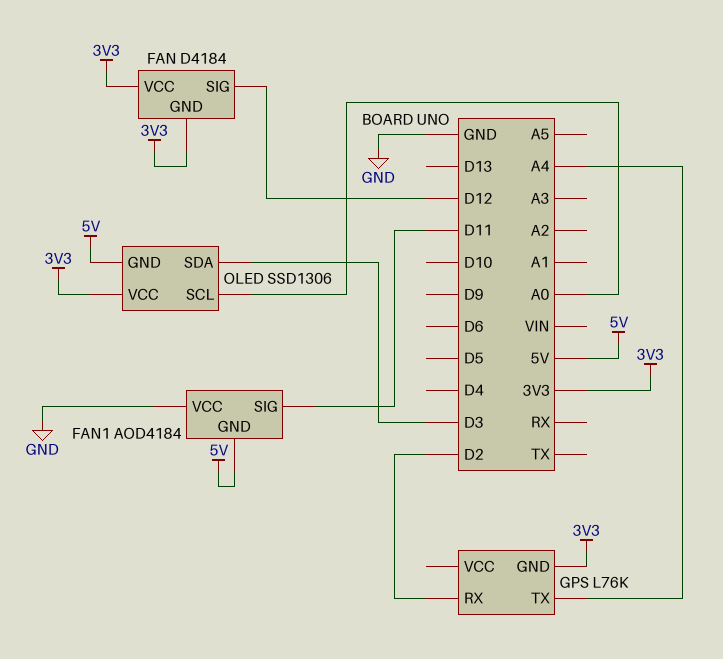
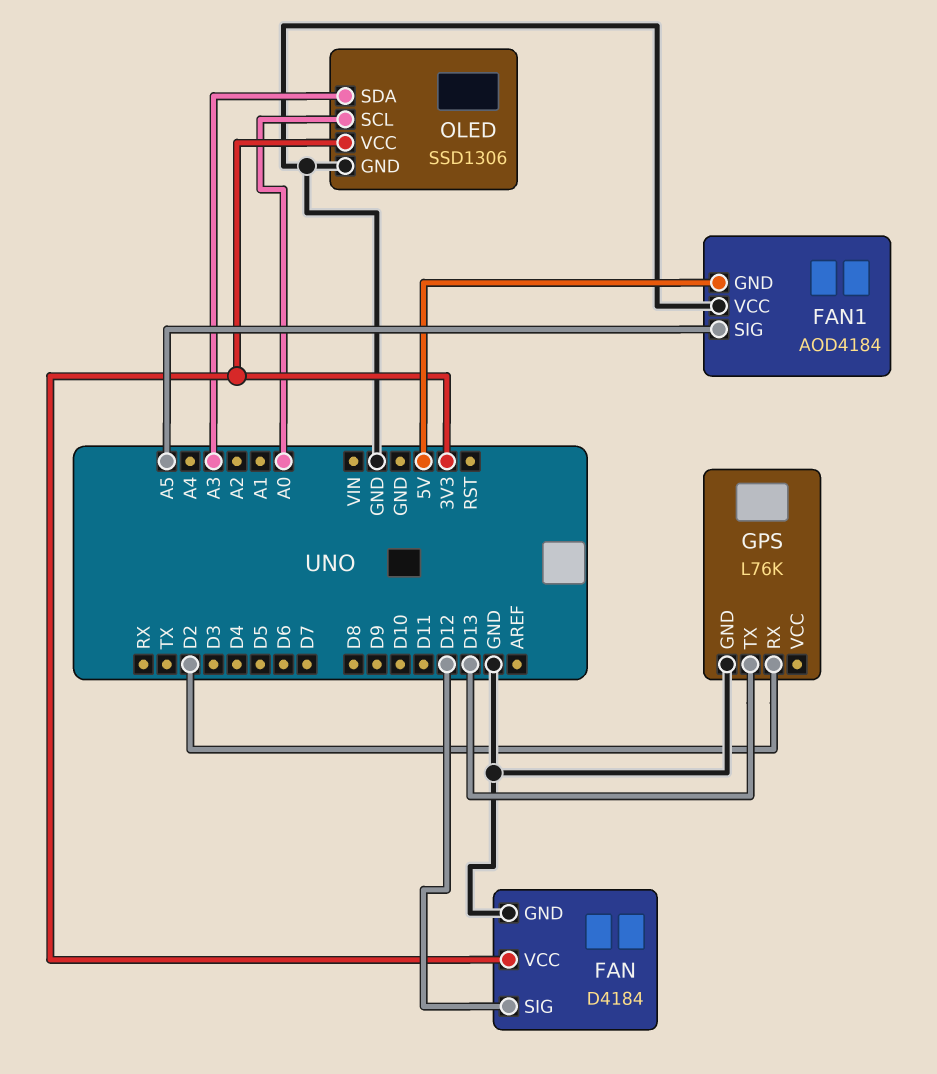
FAN pin GND: 3V3 -> GND
FAN1 pin SIG: D11 -> A5
GPS pin GND: 3V3 -> GND
GPS pin TX: A4 -> D13
OLED pin GND: 5V -> GND
OLED pin SDA: D3 -> A3

